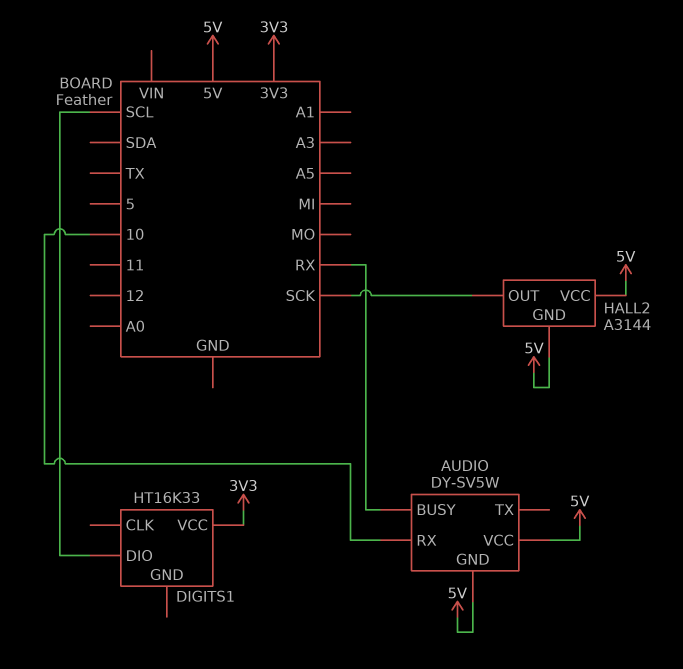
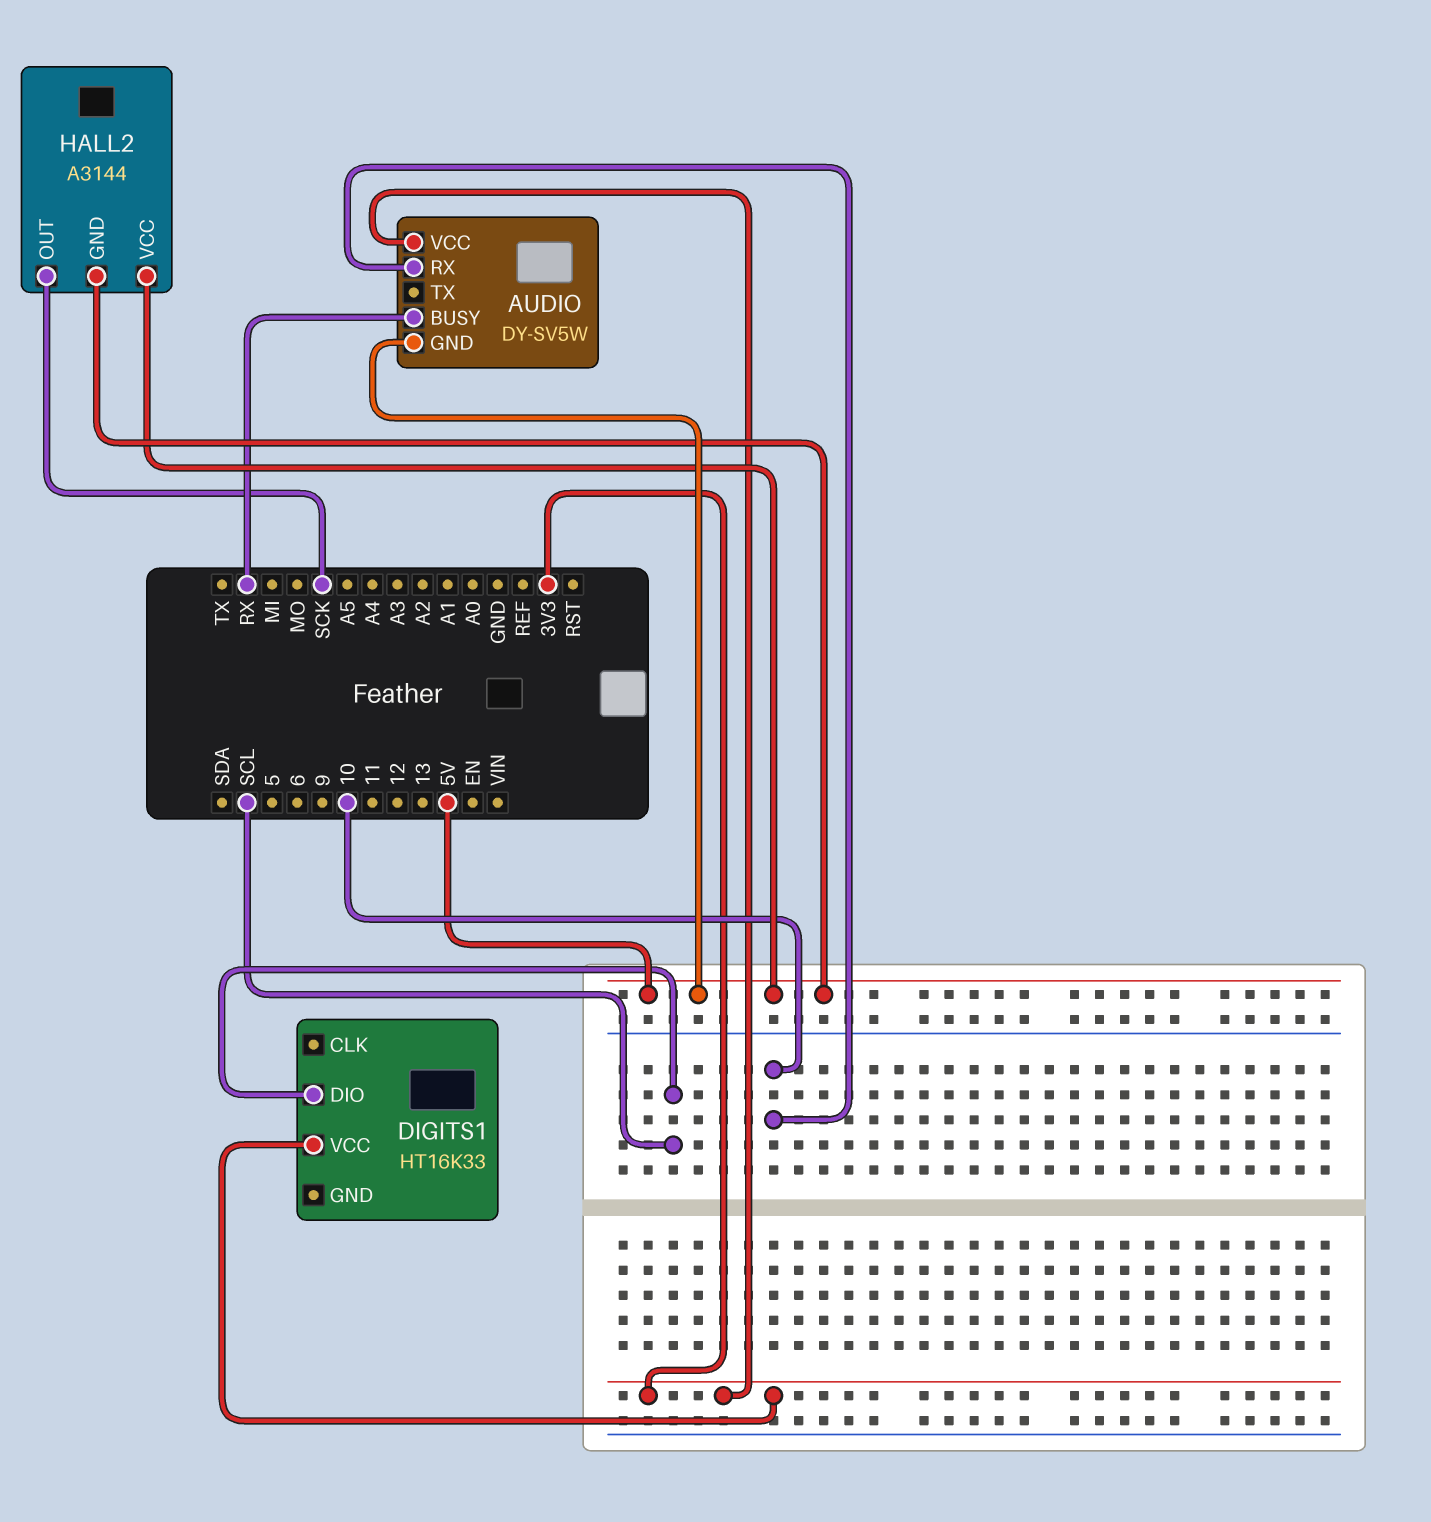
AUDIO pin VCC: 5V -> 3V3

